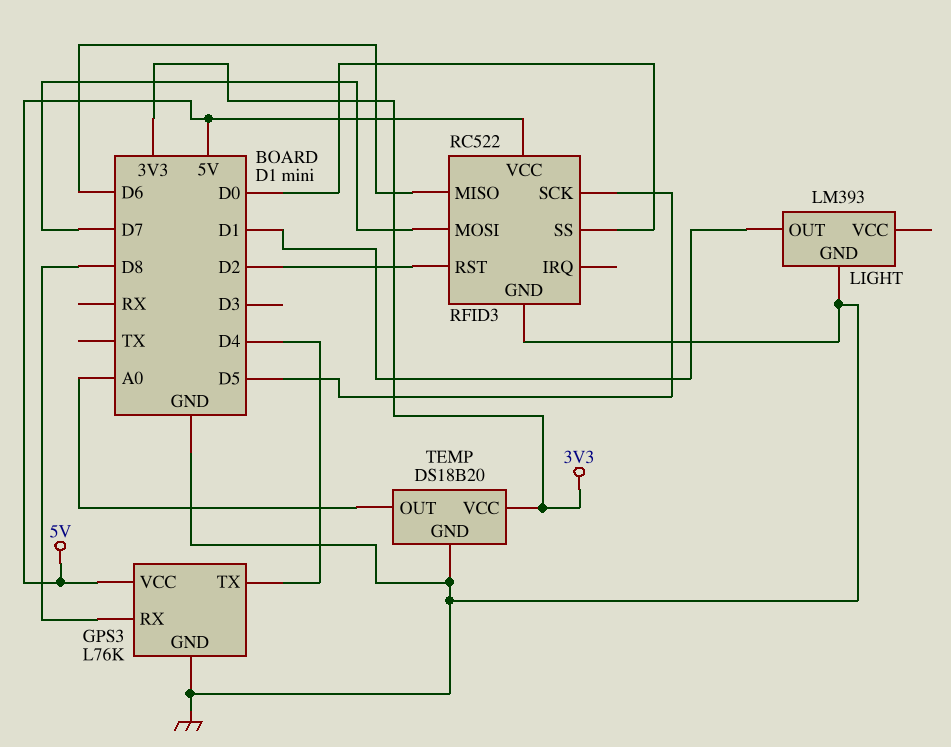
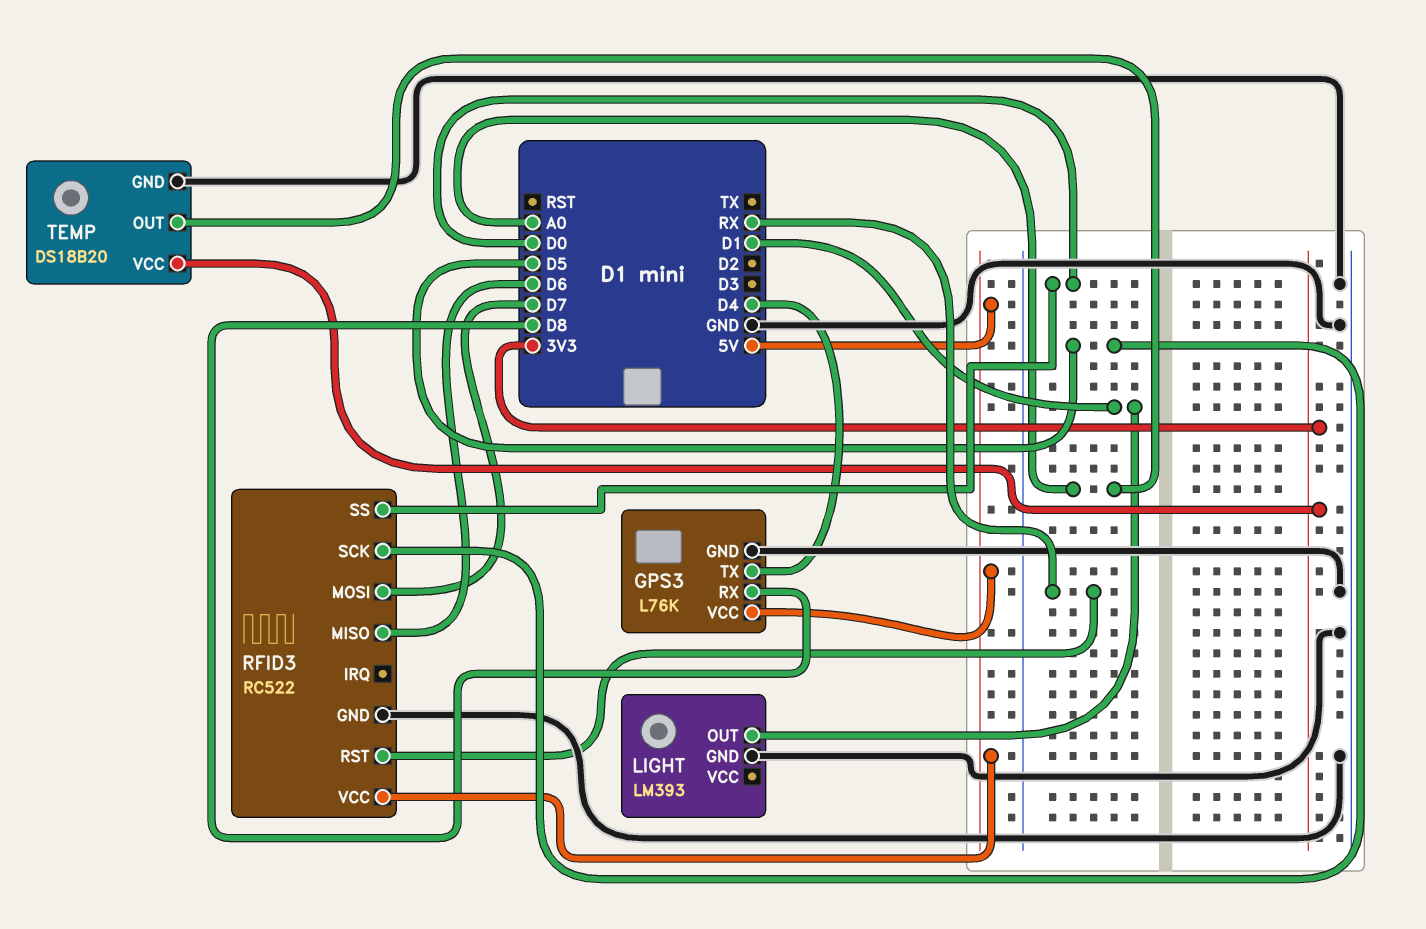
RFID3 pin RST: D2 -> RX

